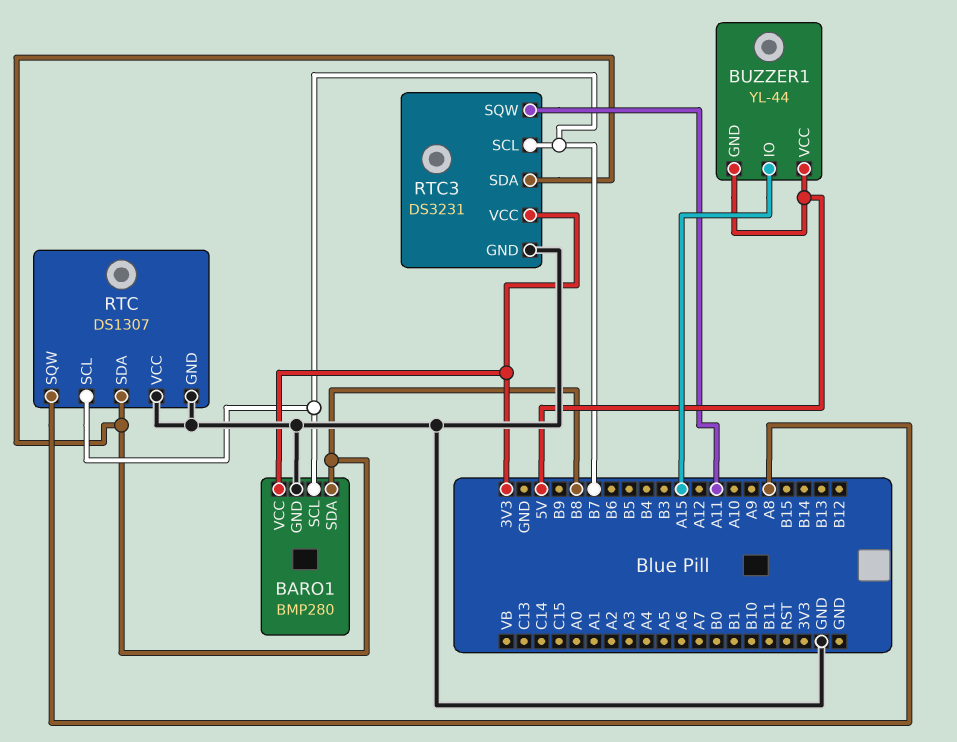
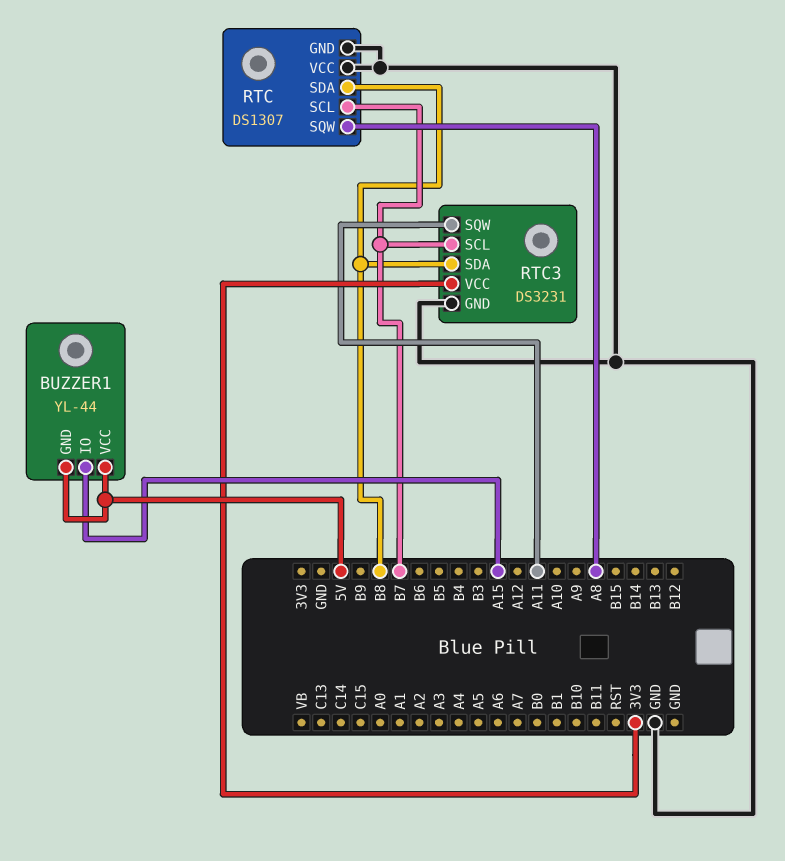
BARO1: BMP280 -> none
BARO1 pin GND: GND -> none
BARO1 pin SCL: B7 -> none
BARO1 pin SDA: B8 -> none
BARO1 pin VCC: 3V3 -> none

